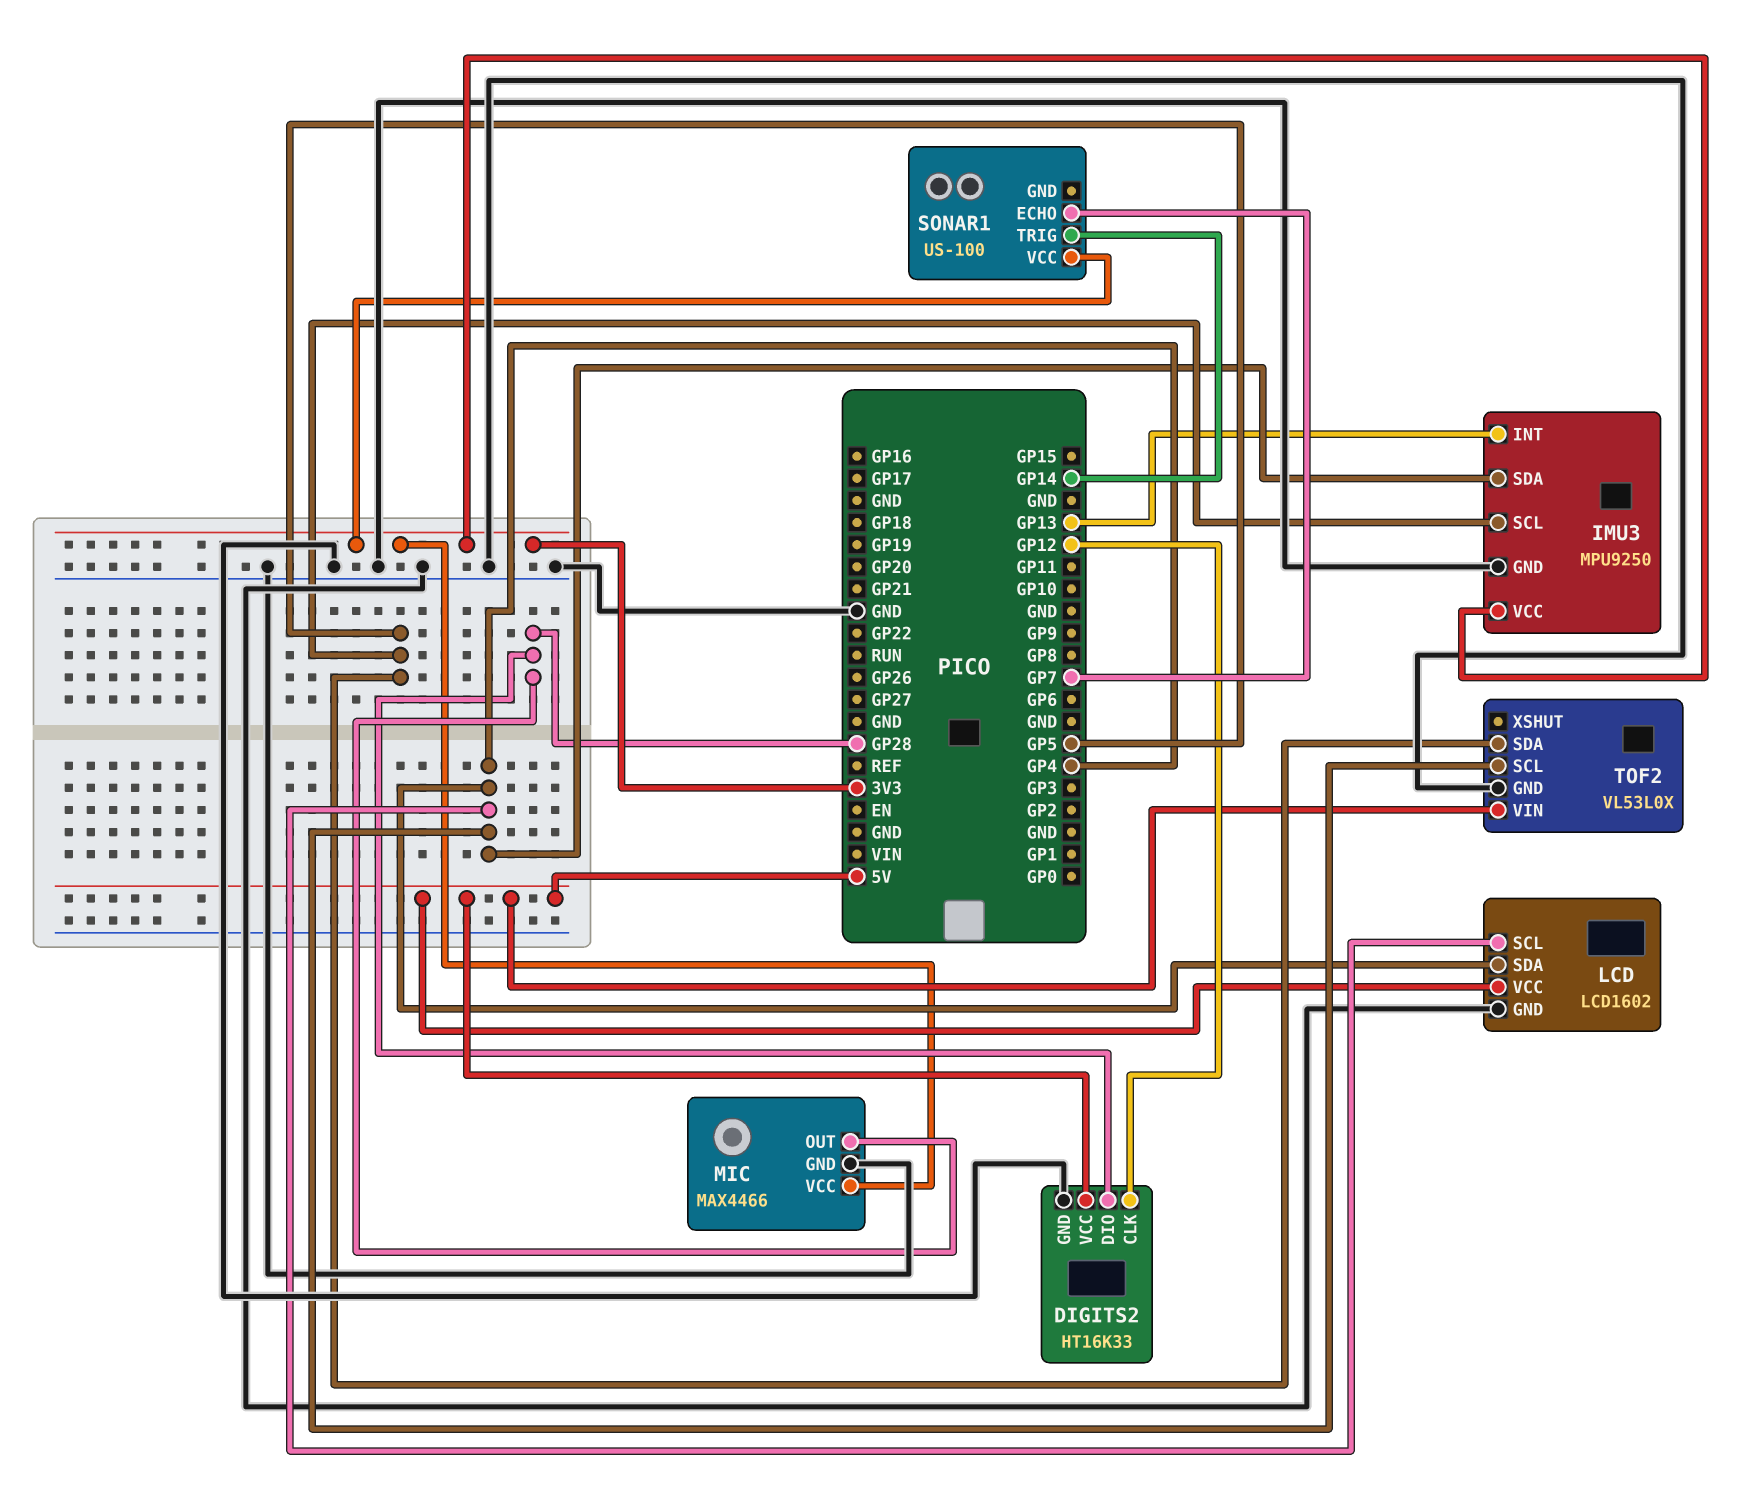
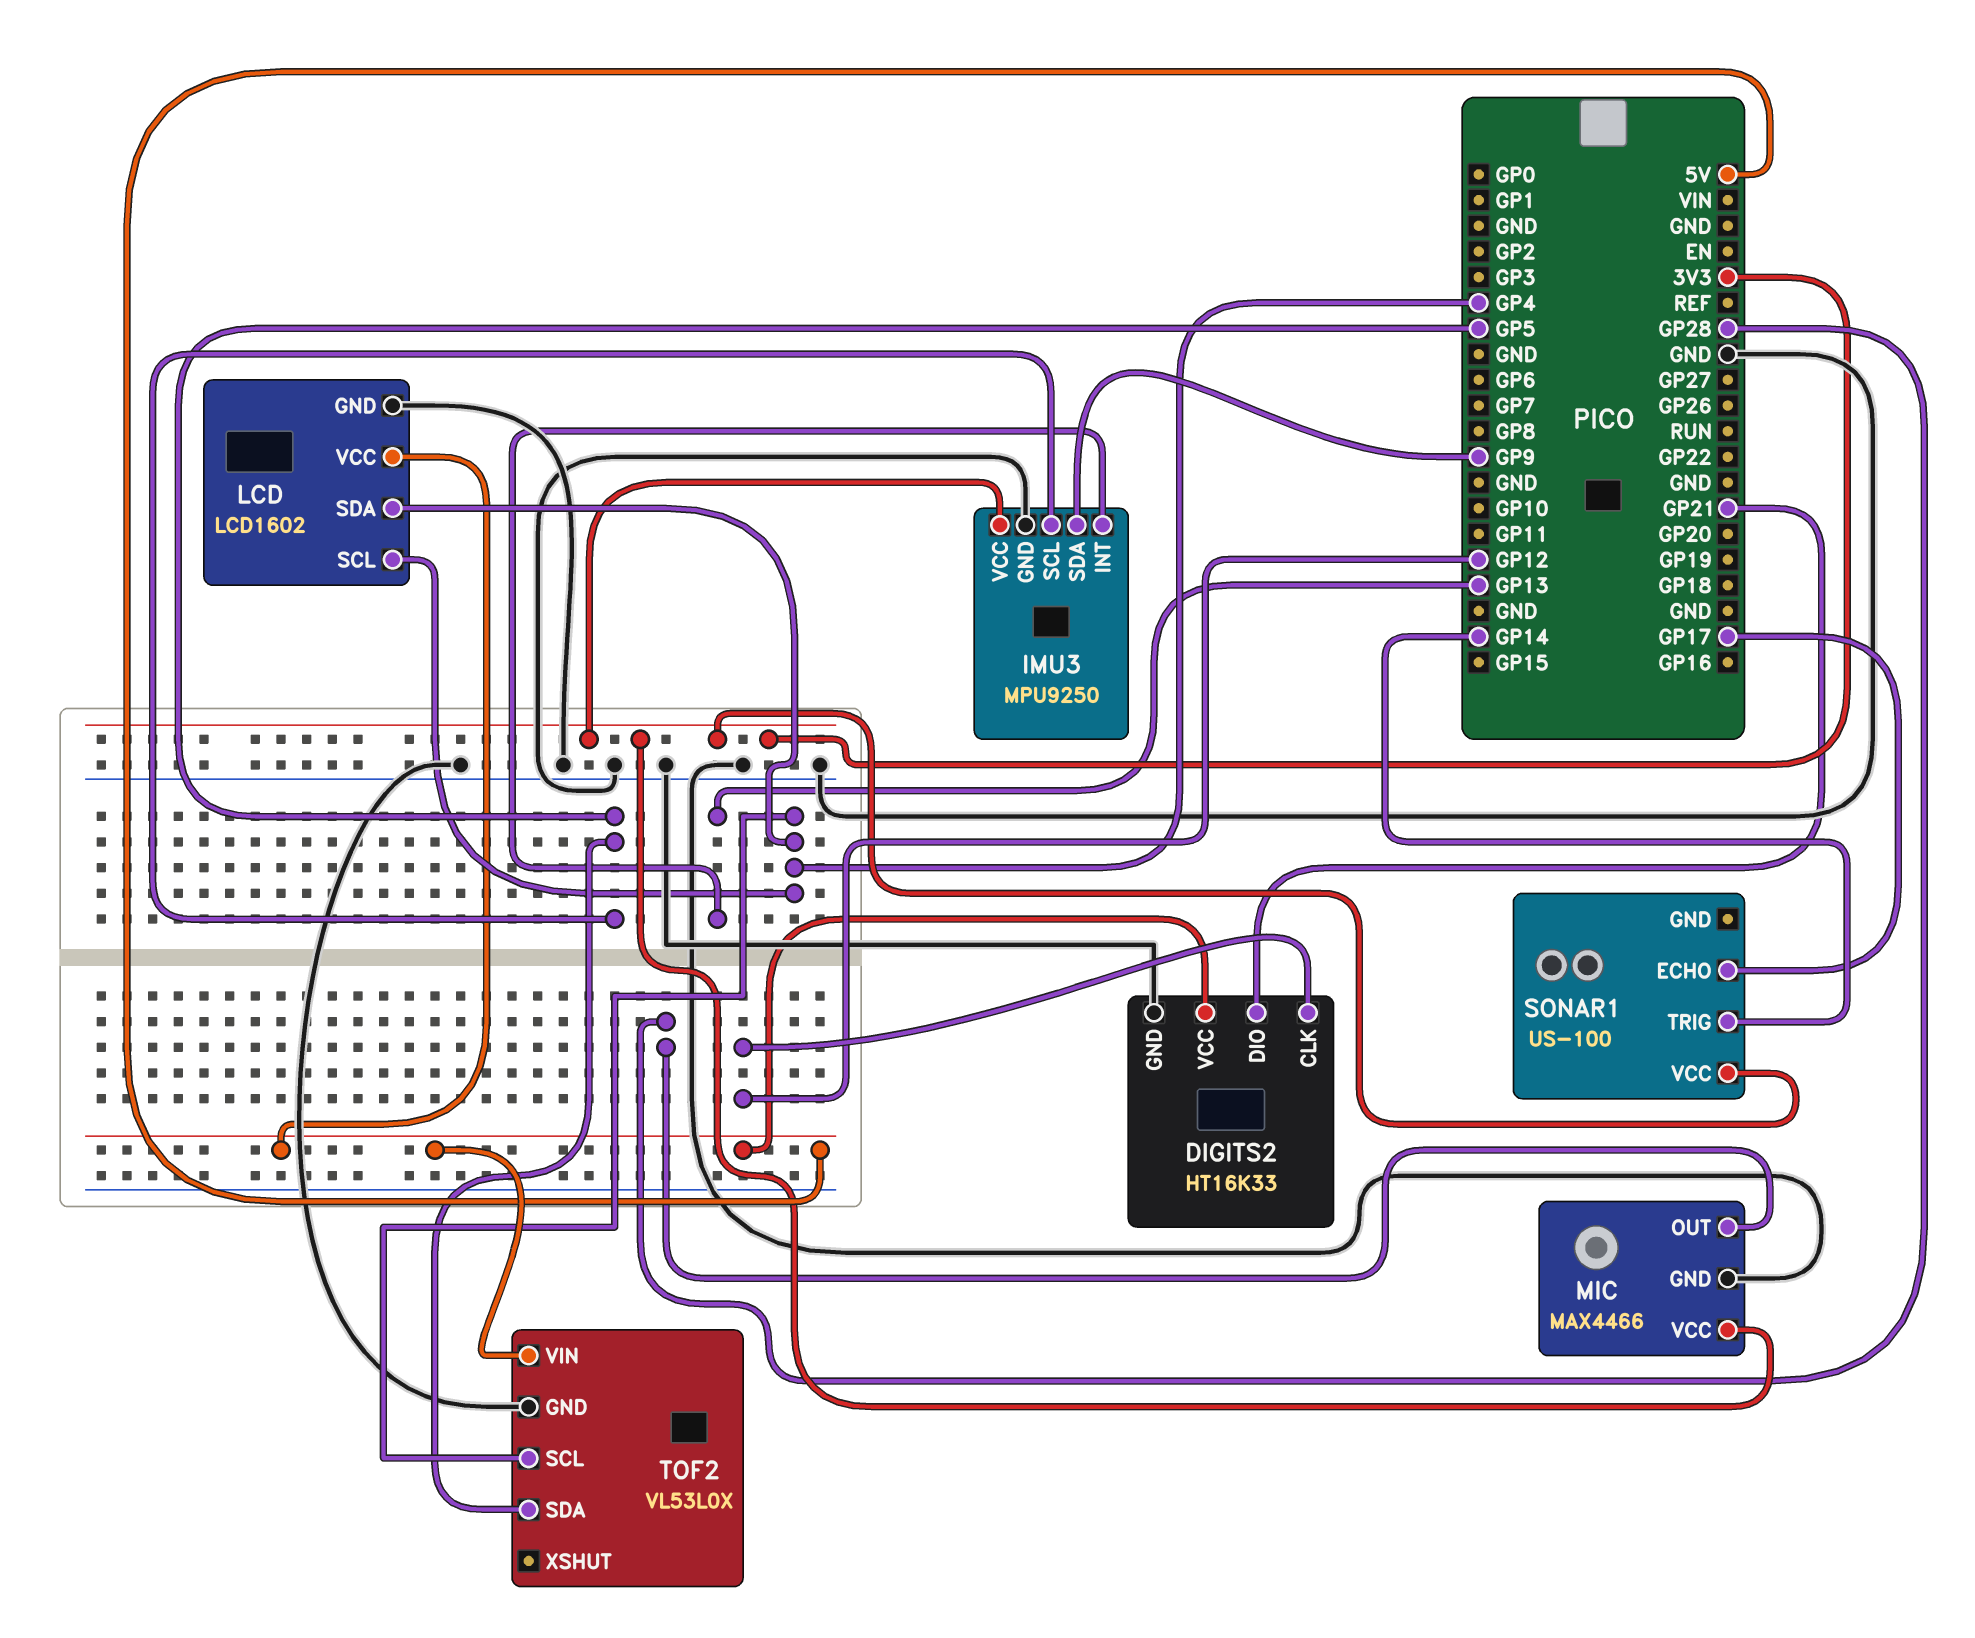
DIGITS2 pin DIO: GP28 -> GP21
IMU3 pin SDA: GP4 -> GP9
SONAR1 pin ECHO: GP7 -> GP17

